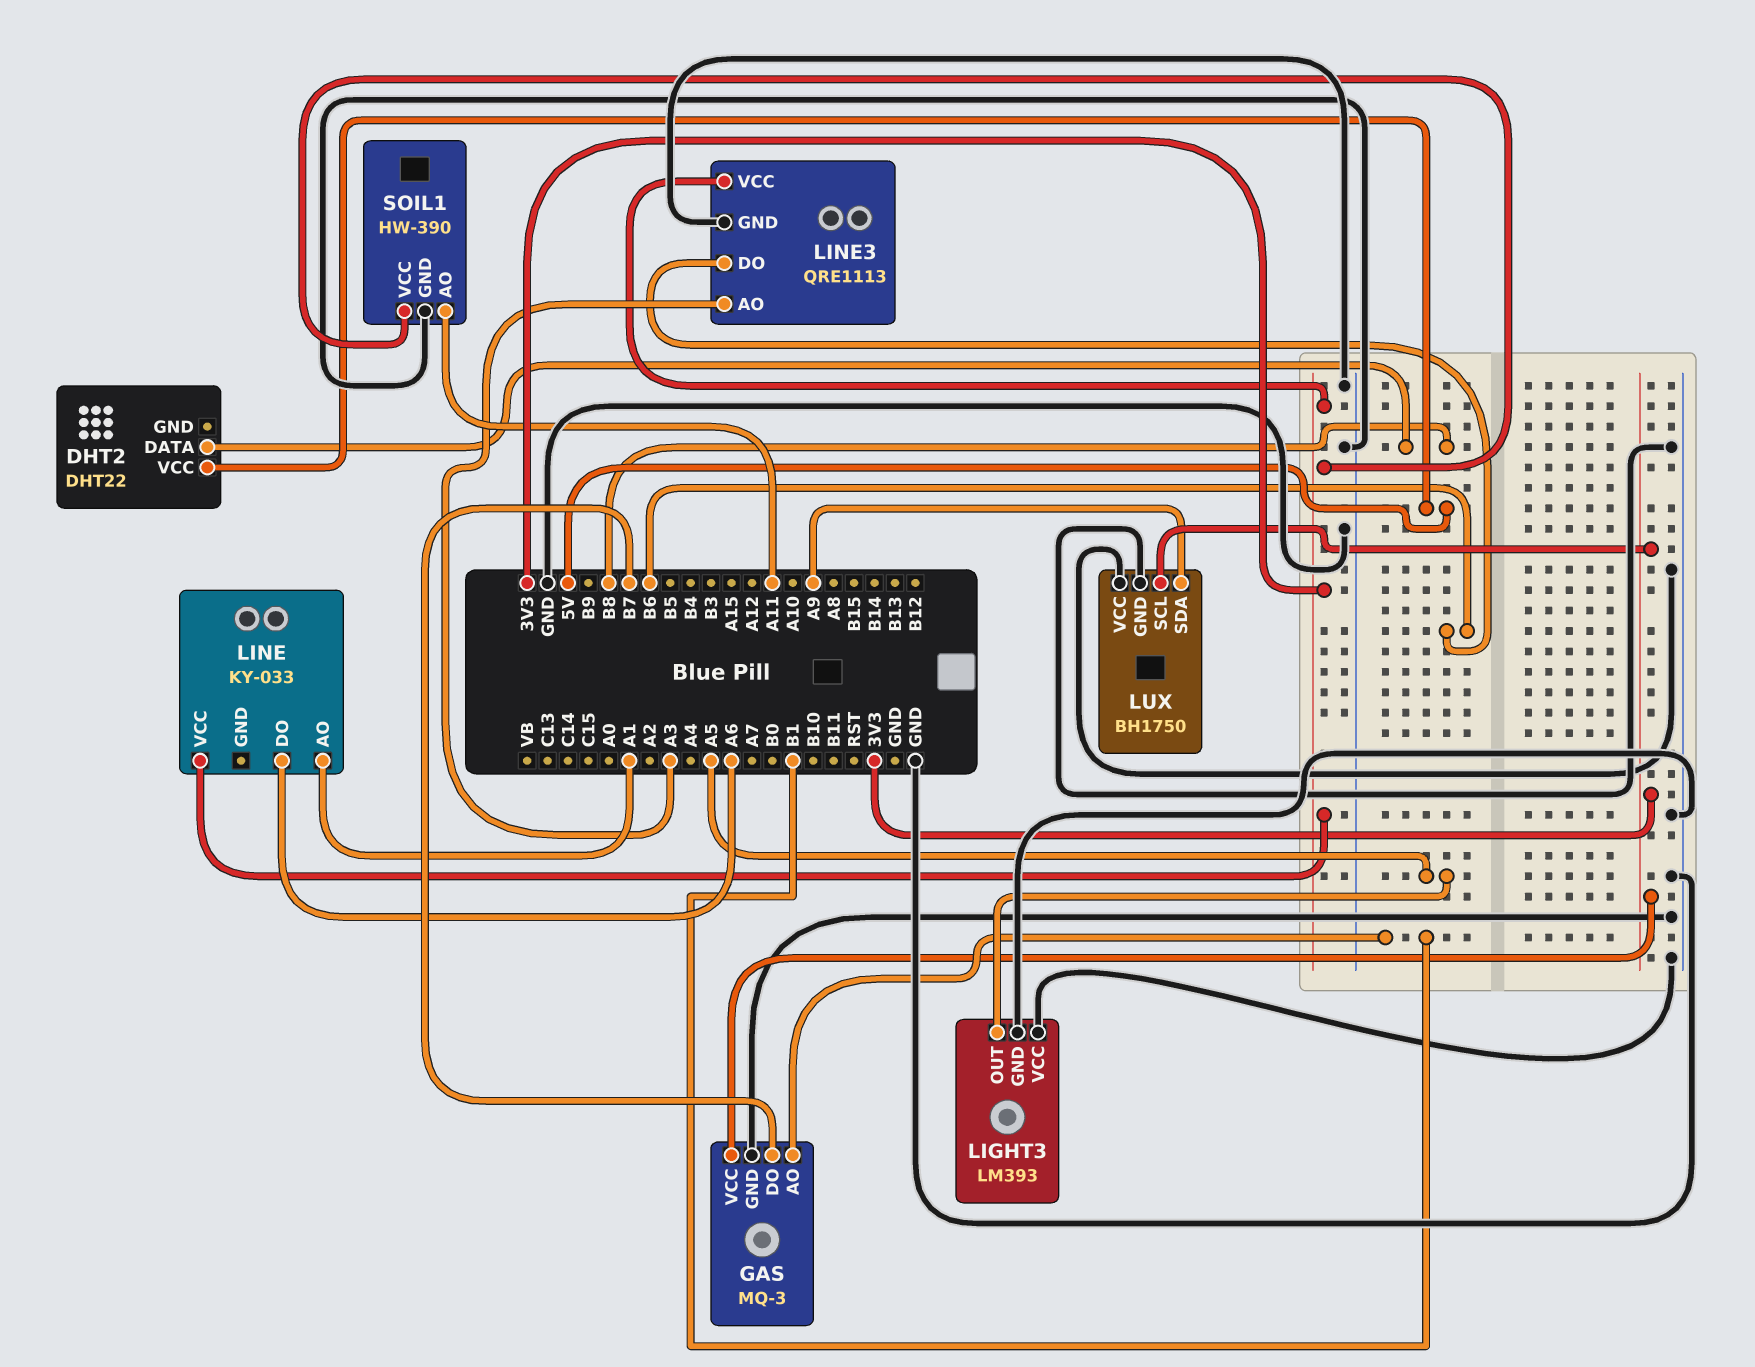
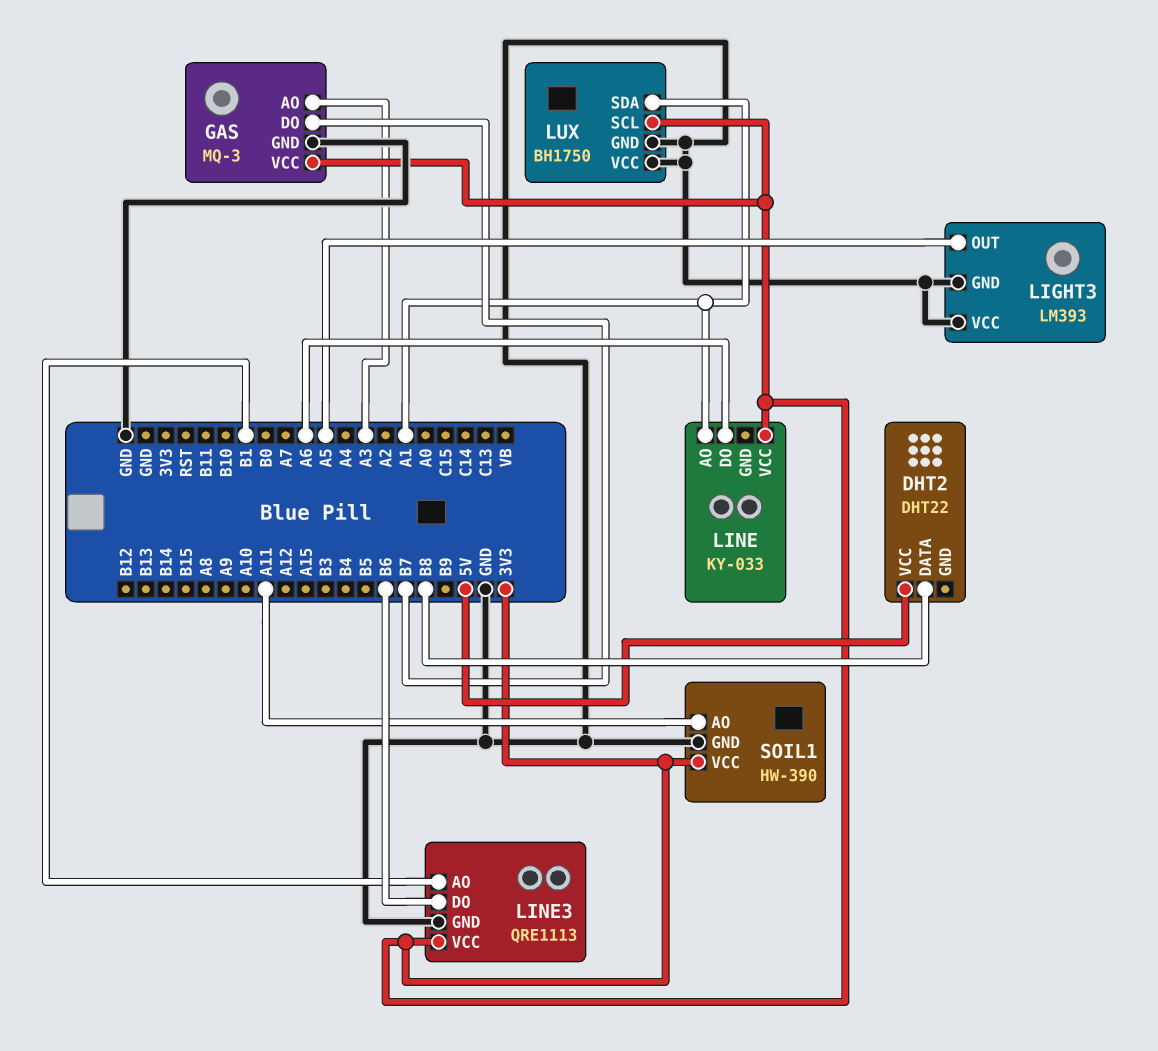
GAS pin AO: B1 -> A3
LINE3 pin AO: A3 -> B1
LUX pin SDA: A9 -> A1

